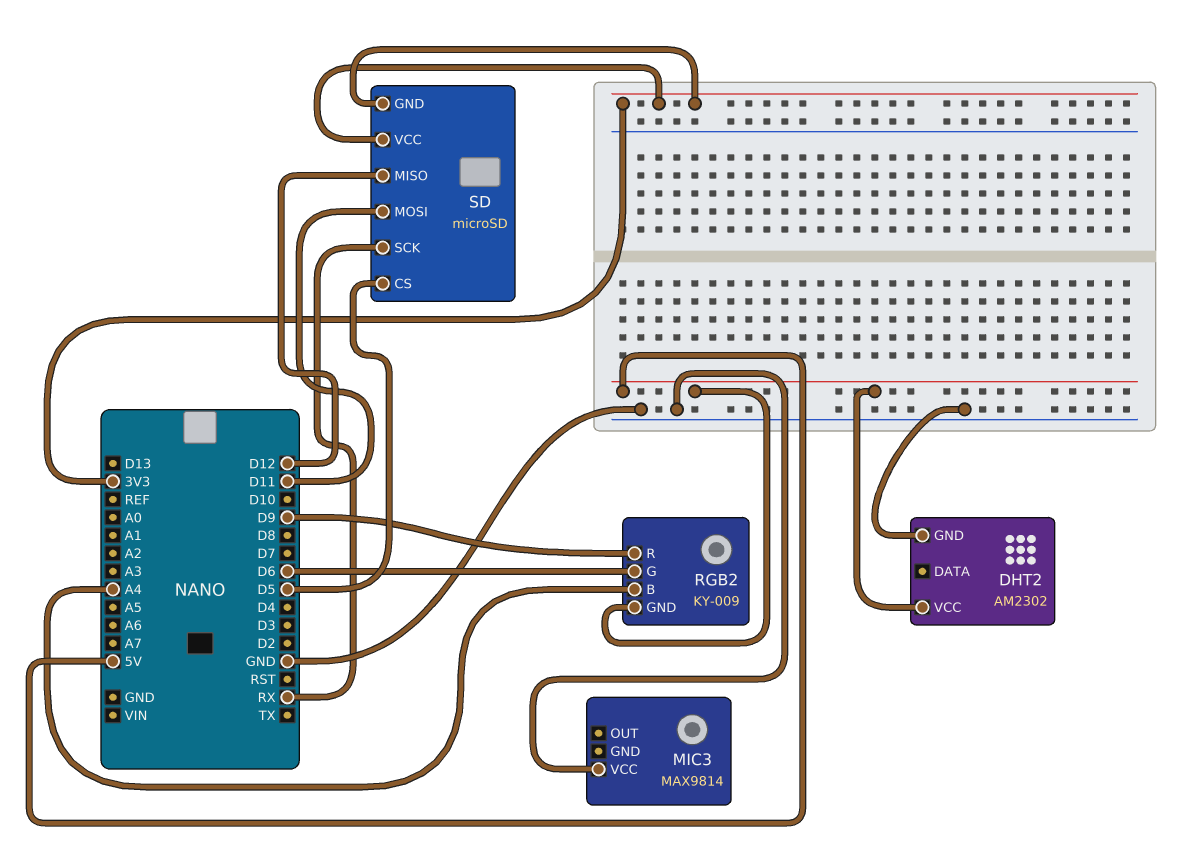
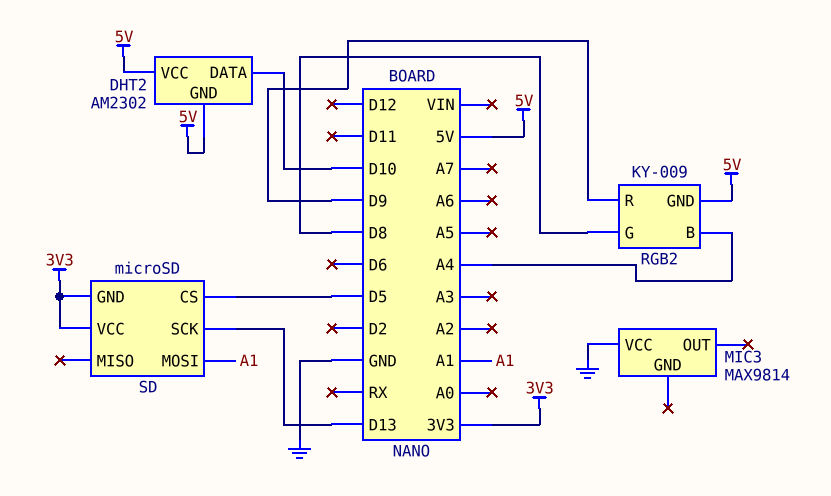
DHT2 pin DATA: none -> D10
DHT2 pin GND: GND -> 5V
RGB2 pin G: D6 -> D8
SD pin MISO: D12 -> none
SD pin MOSI: D11 -> A1
SD pin SCK: RX -> D13

